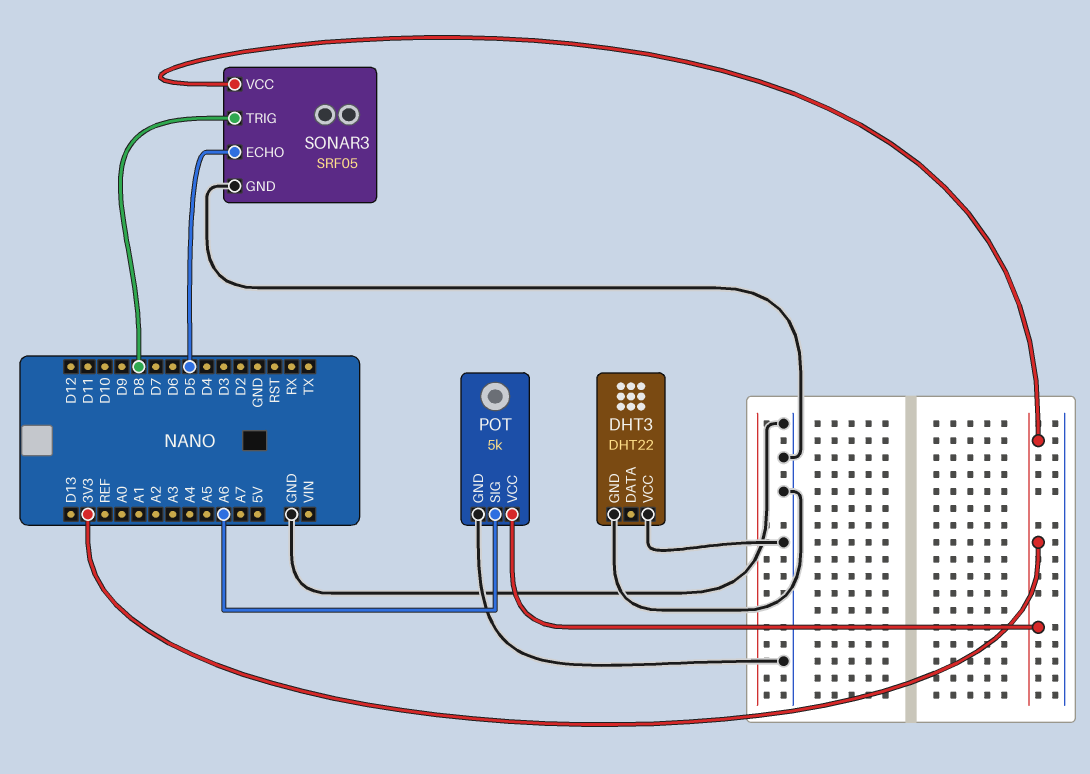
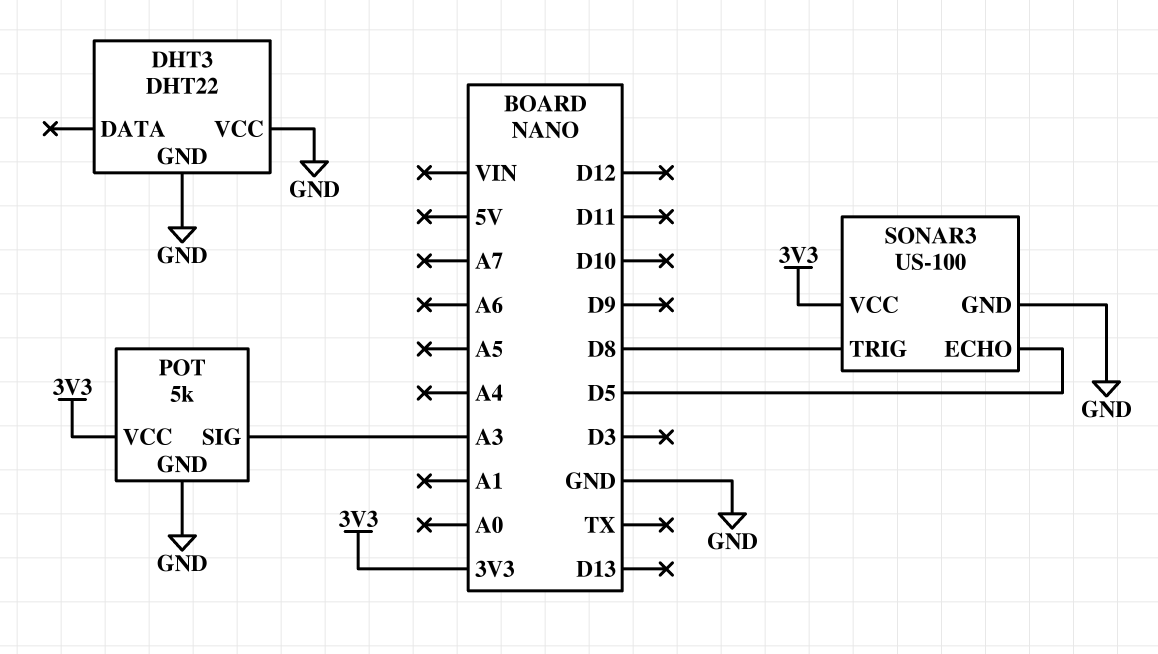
POT pin SIG: A6 -> A3
SONAR3: SRF05 -> US-100

